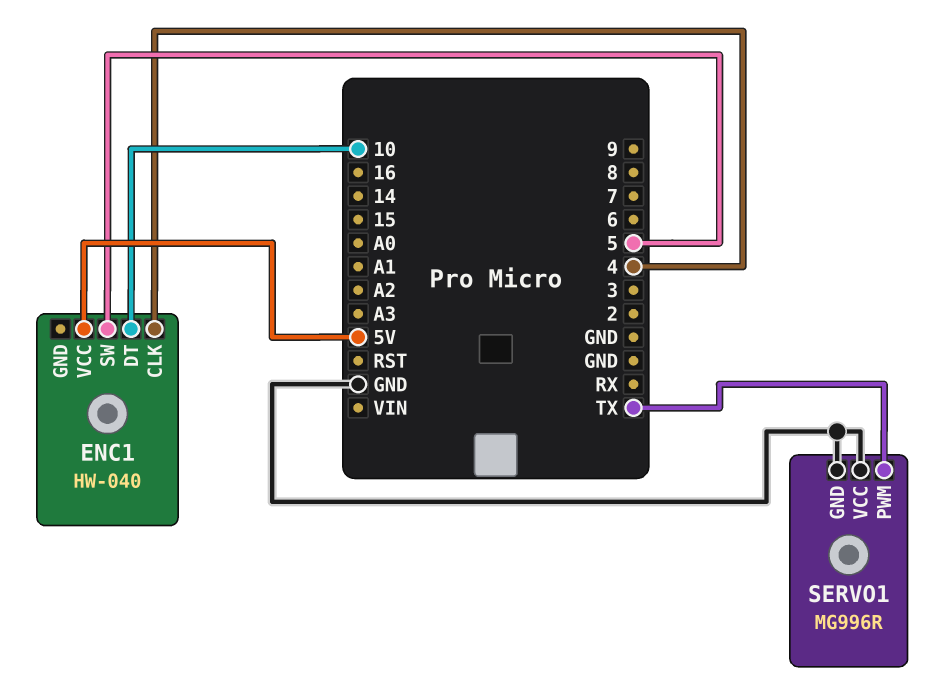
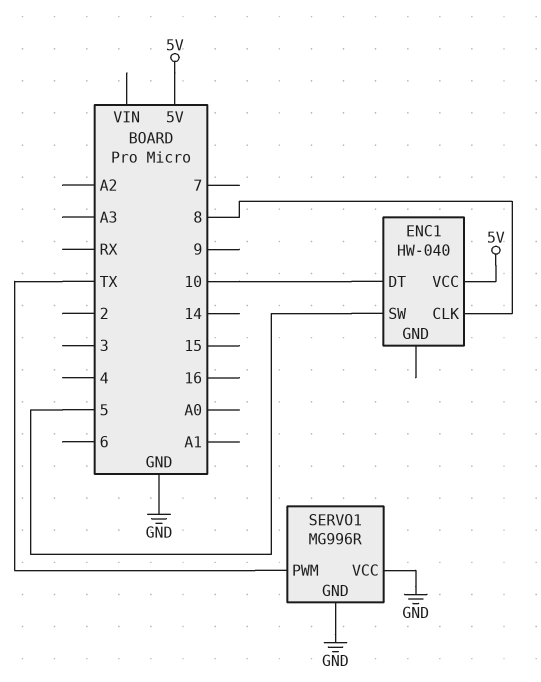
ENC1 pin CLK: 4 -> 8

